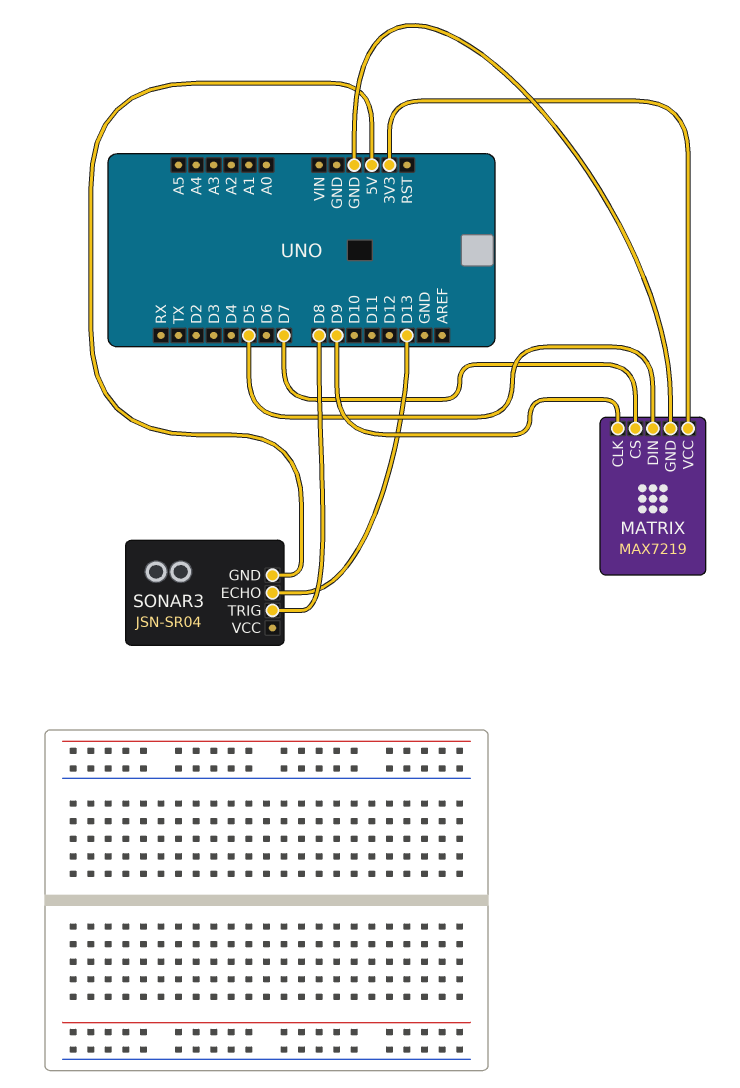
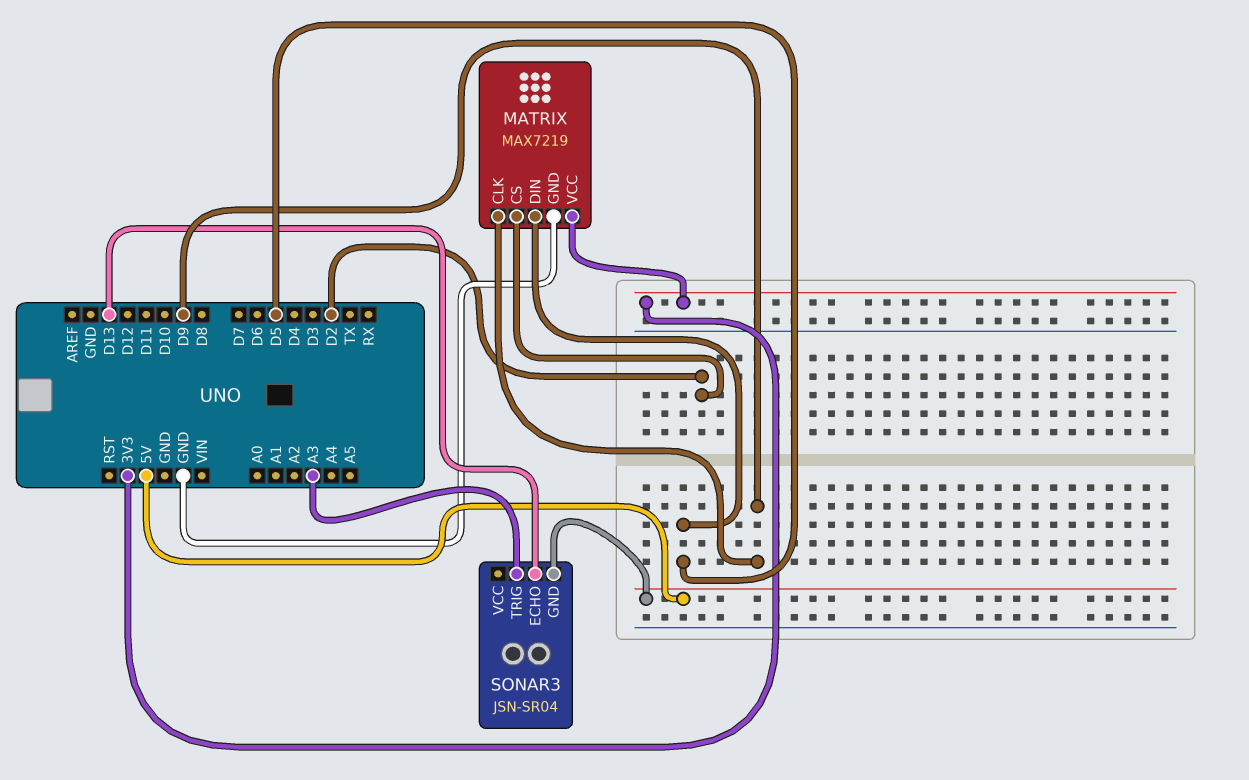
MATRIX pin CS: D7 -> D2
SONAR3 pin TRIG: D8 -> A3

